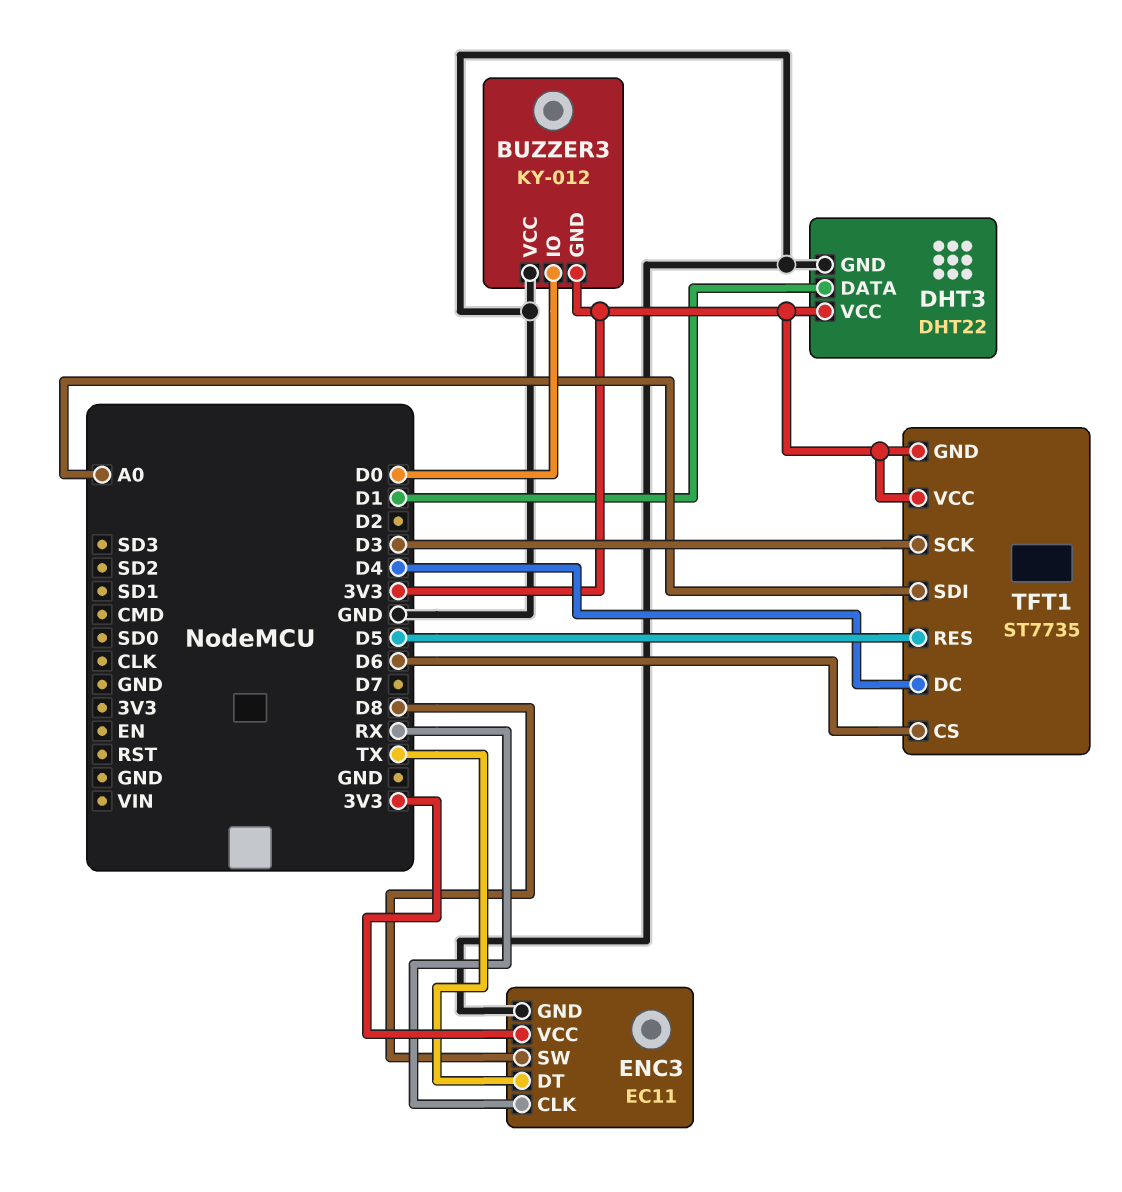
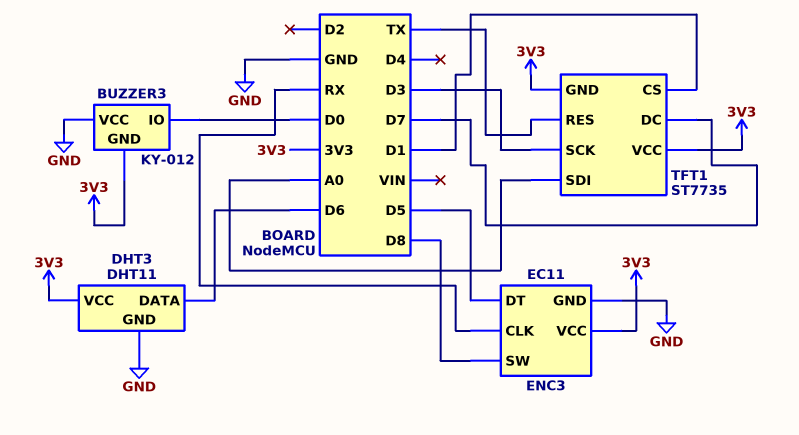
DHT3: DHT22 -> DHT11
DHT3 pin DATA: D1 -> D6
ENC3 pin DT: TX -> D5
TFT1 pin CS: D6 -> D1
TFT1 pin DC: D4 -> D7
TFT1 pin RES: D5 -> TX

